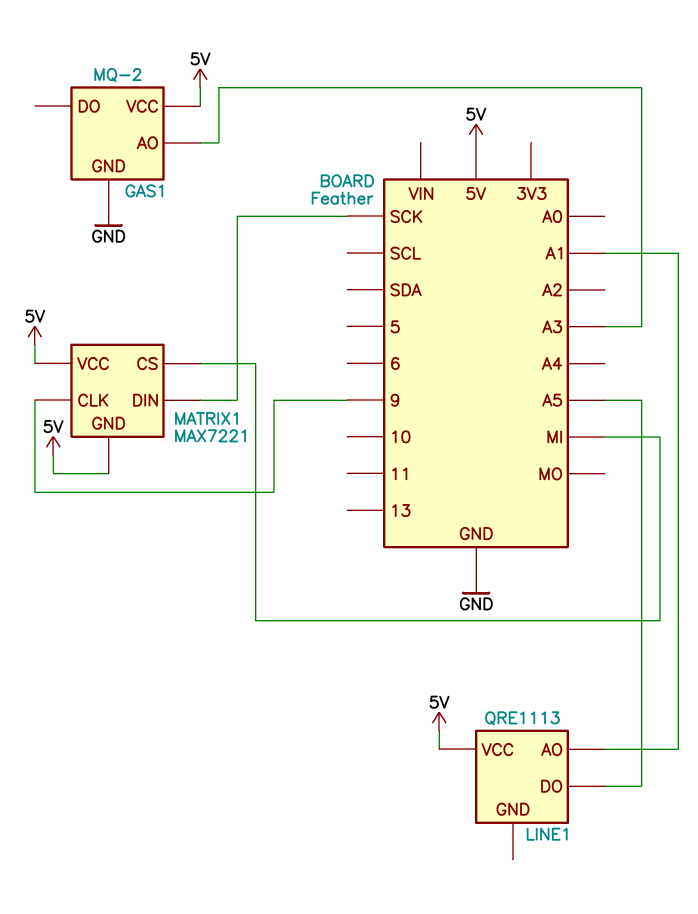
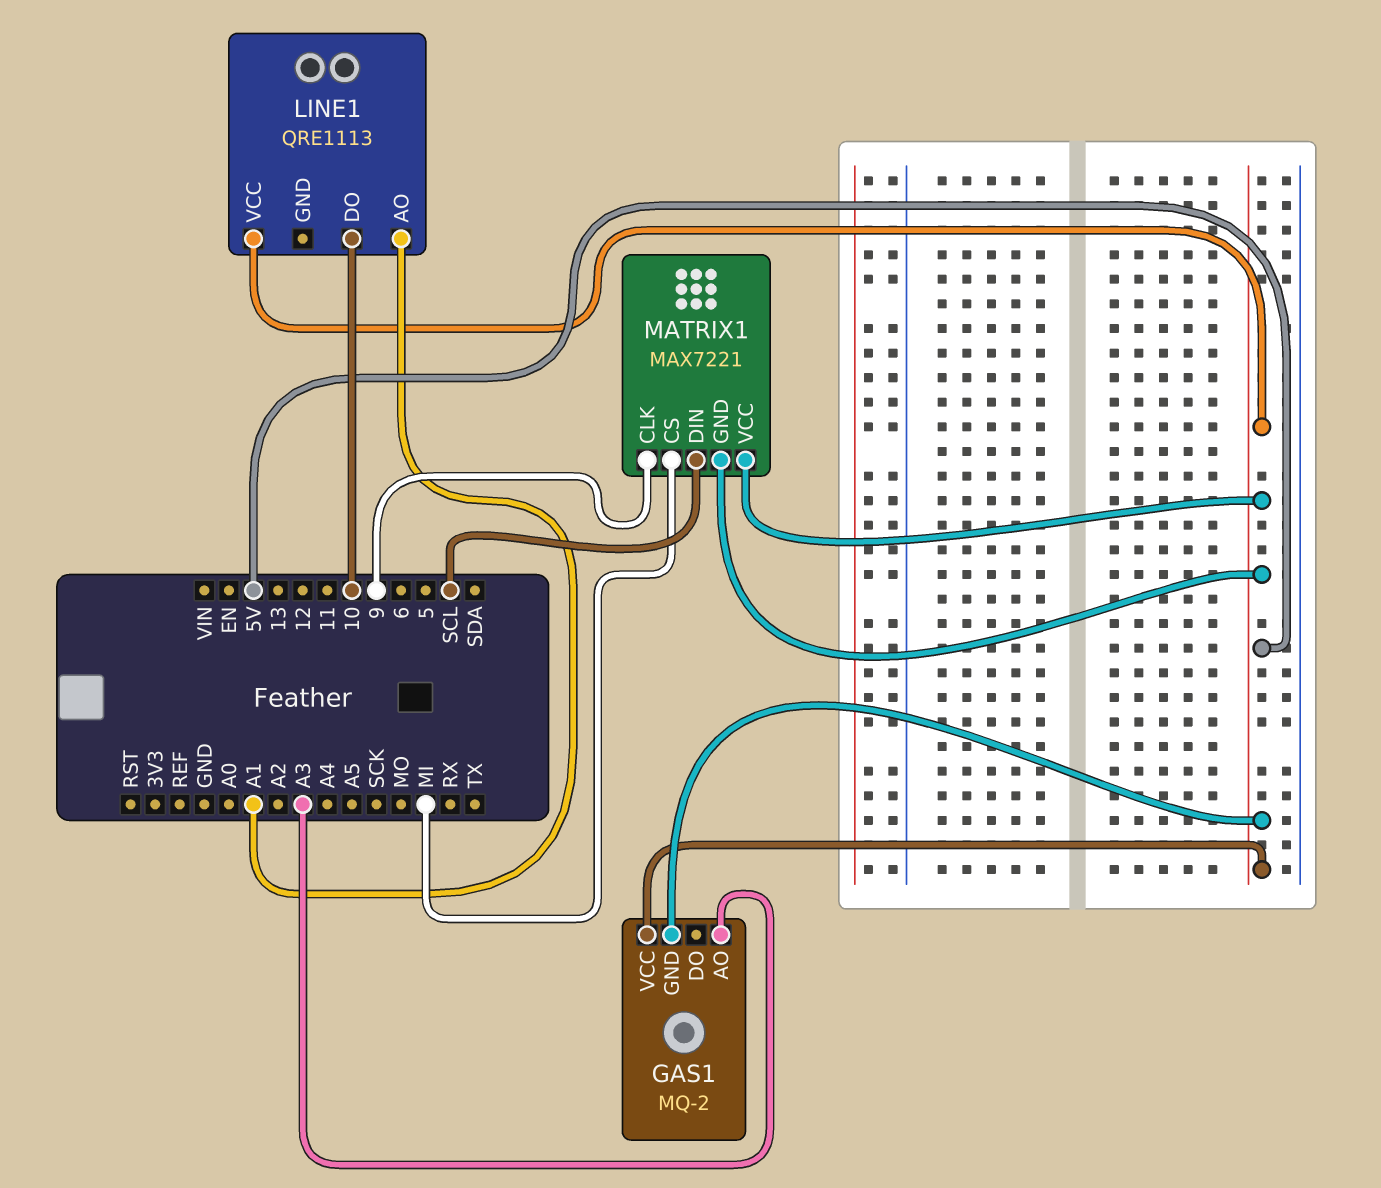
GAS1 pin GND: GND -> 5V
LINE1 pin DO: A5 -> 10
MATRIX1 pin DIN: SCK -> SCL

